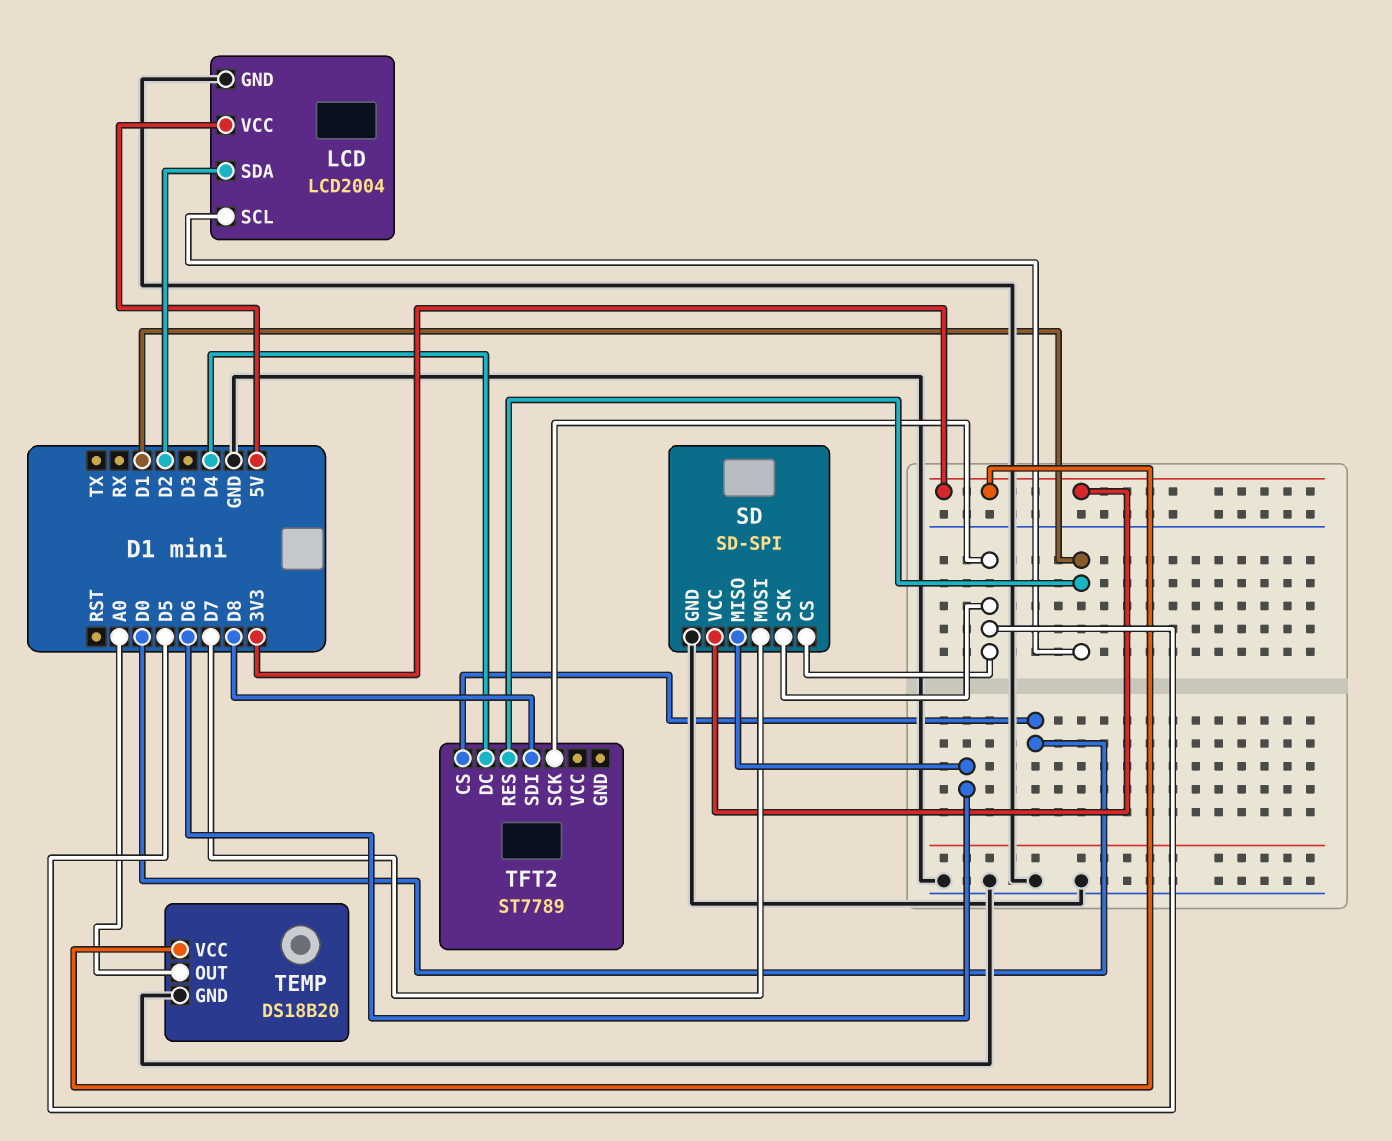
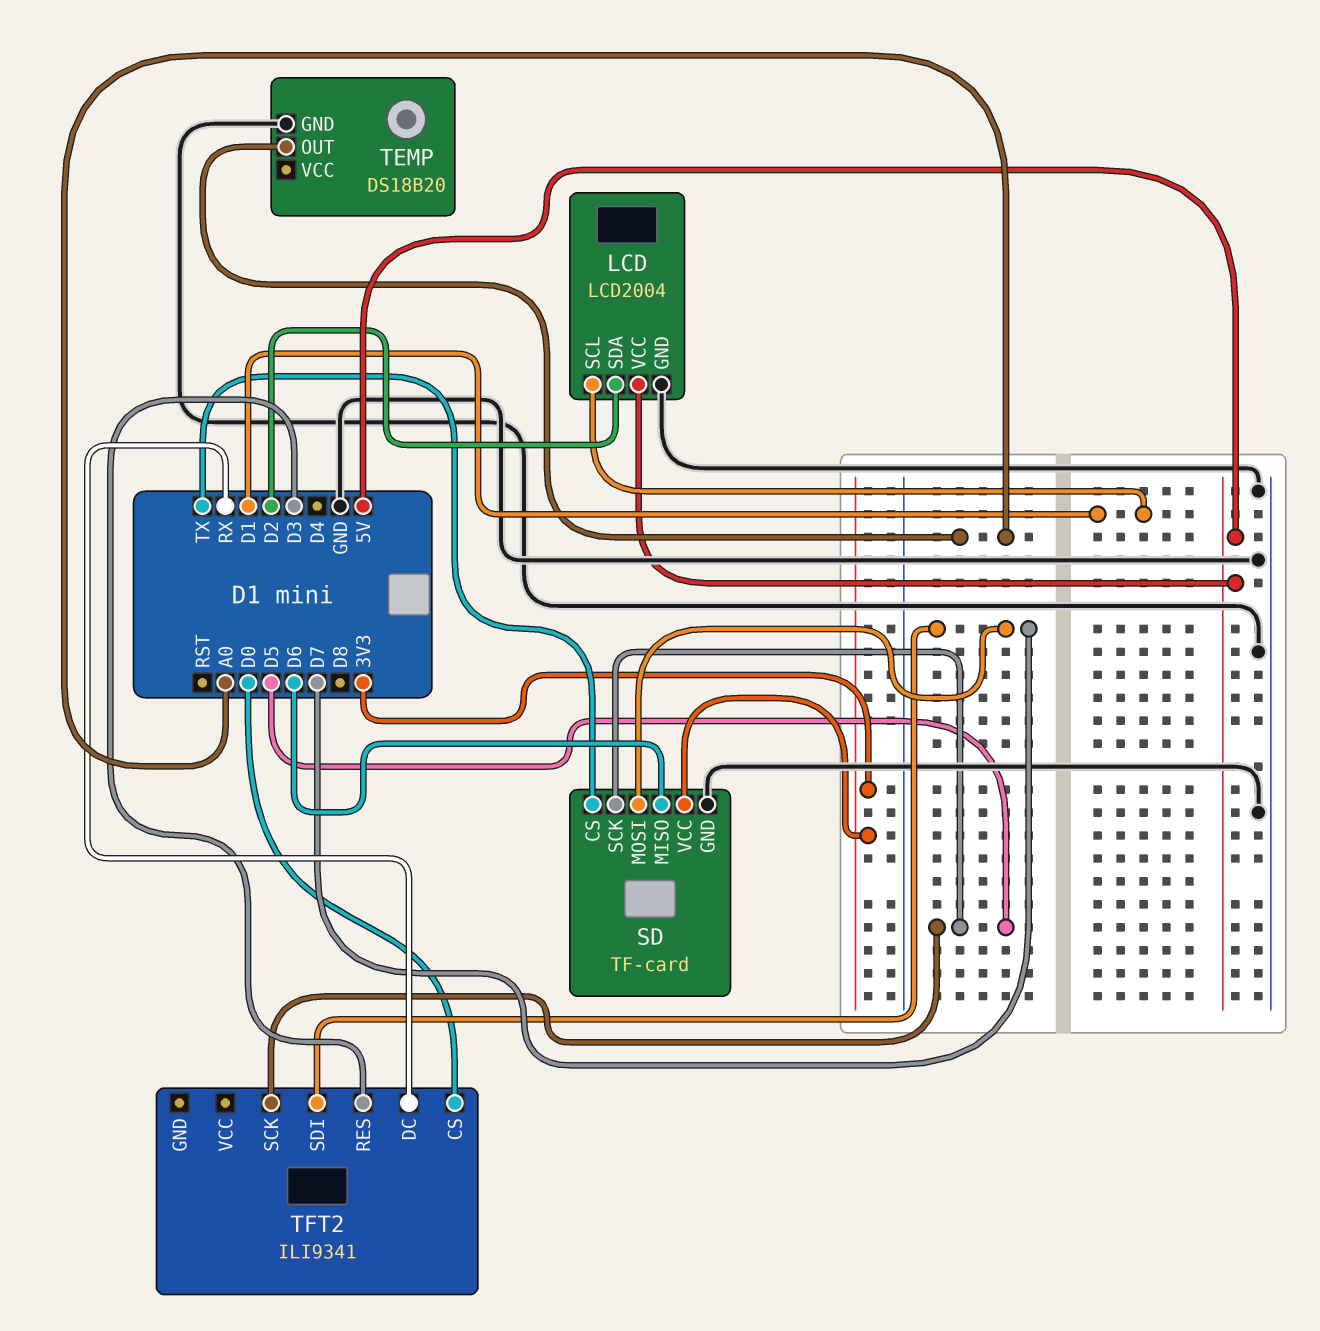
SD: SD-SPI -> TF-card
SD pin CS: D5 -> TX
TEMP pin VCC: 3V3 -> none
TFT2: ST7789 -> ILI9341
TFT2 pin DC: D4 -> RX
TFT2 pin RES: D1 -> D3
TFT2 pin SDI: D8 -> D7

